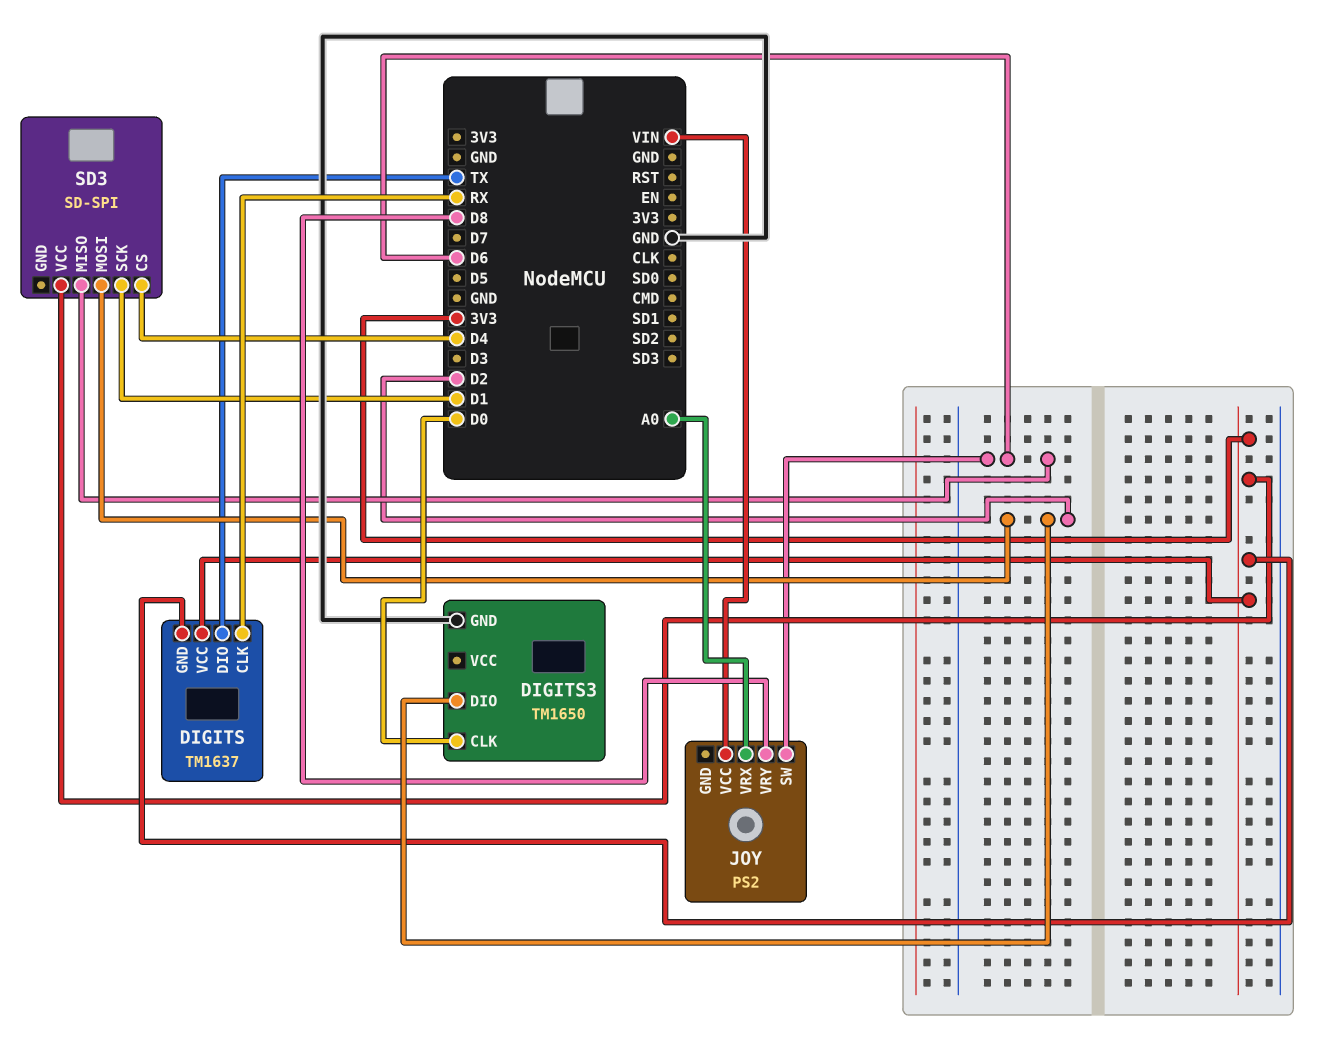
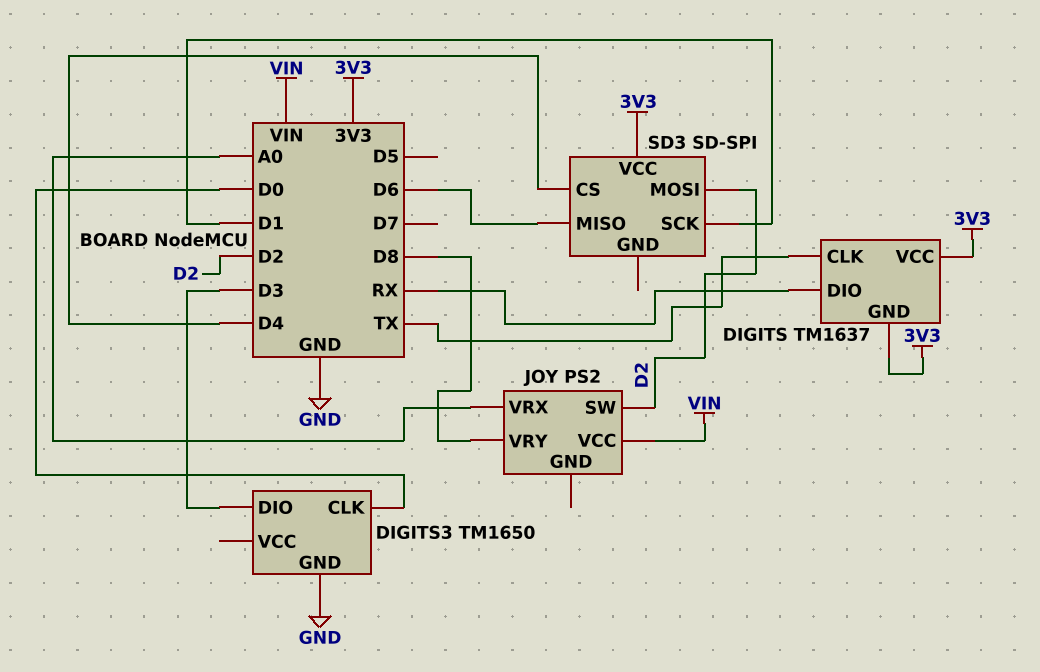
DIGITS pin CLK: RX -> TX
DIGITS pin DIO: TX -> RX
DIGITS3 pin DIO: D2 -> D3
JOY pin SW: D6 -> D2

